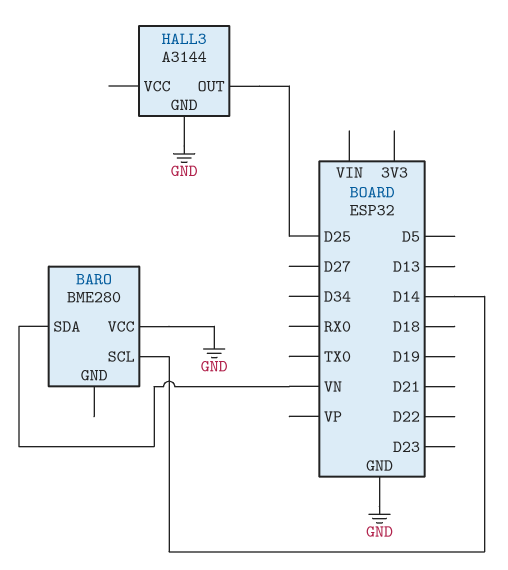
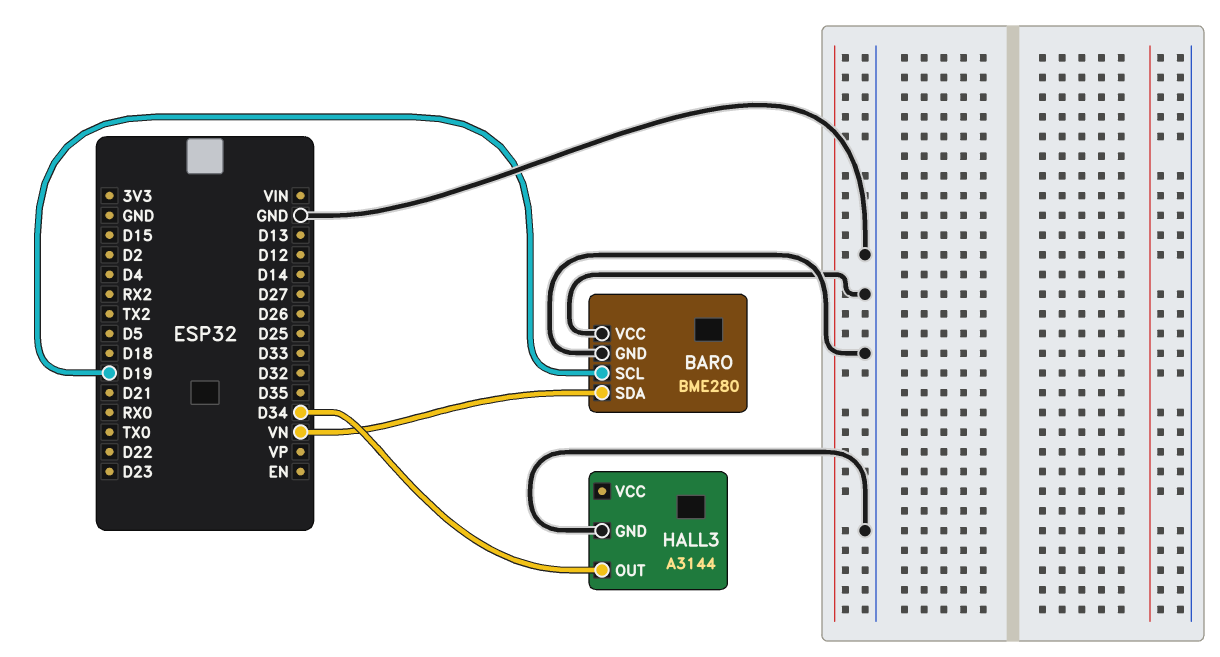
BARO pin GND: none -> GND
BARO pin SCL: D14 -> D19
HALL3 pin OUT: D25 -> D34

